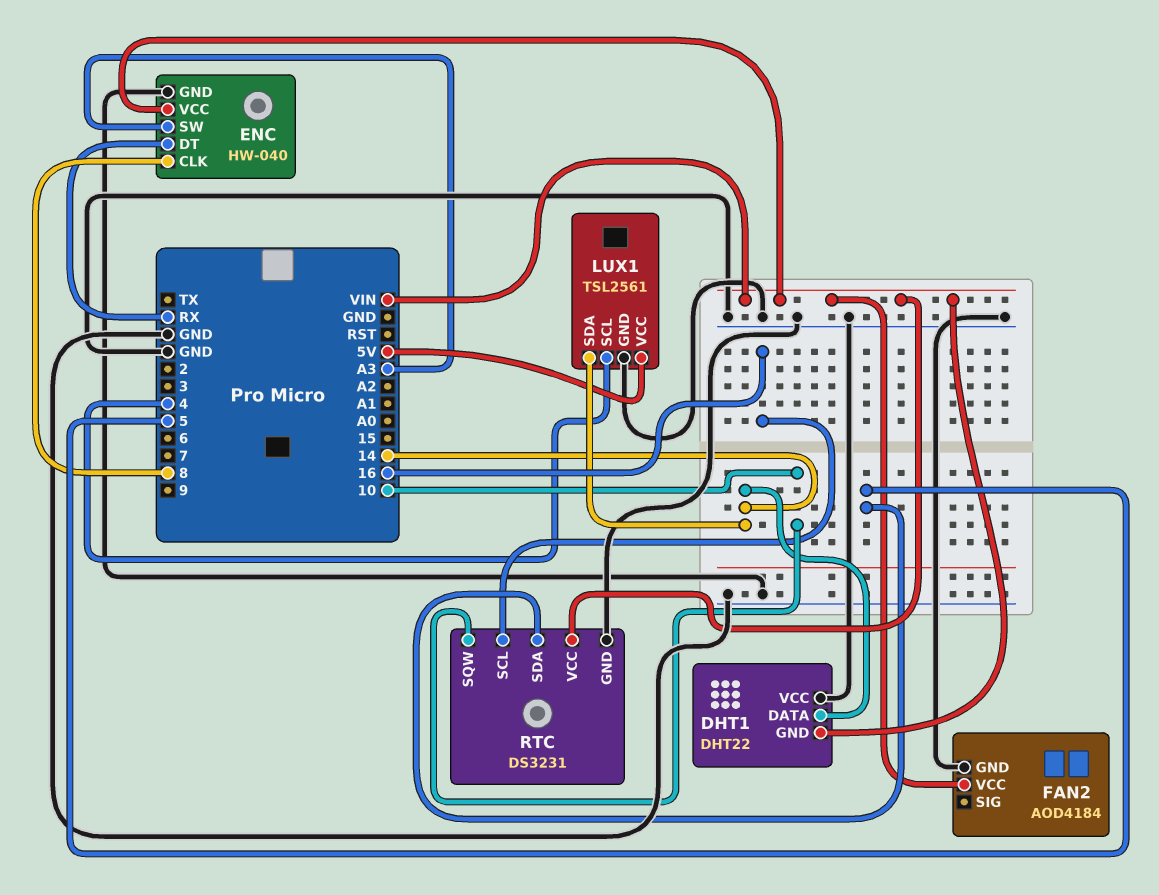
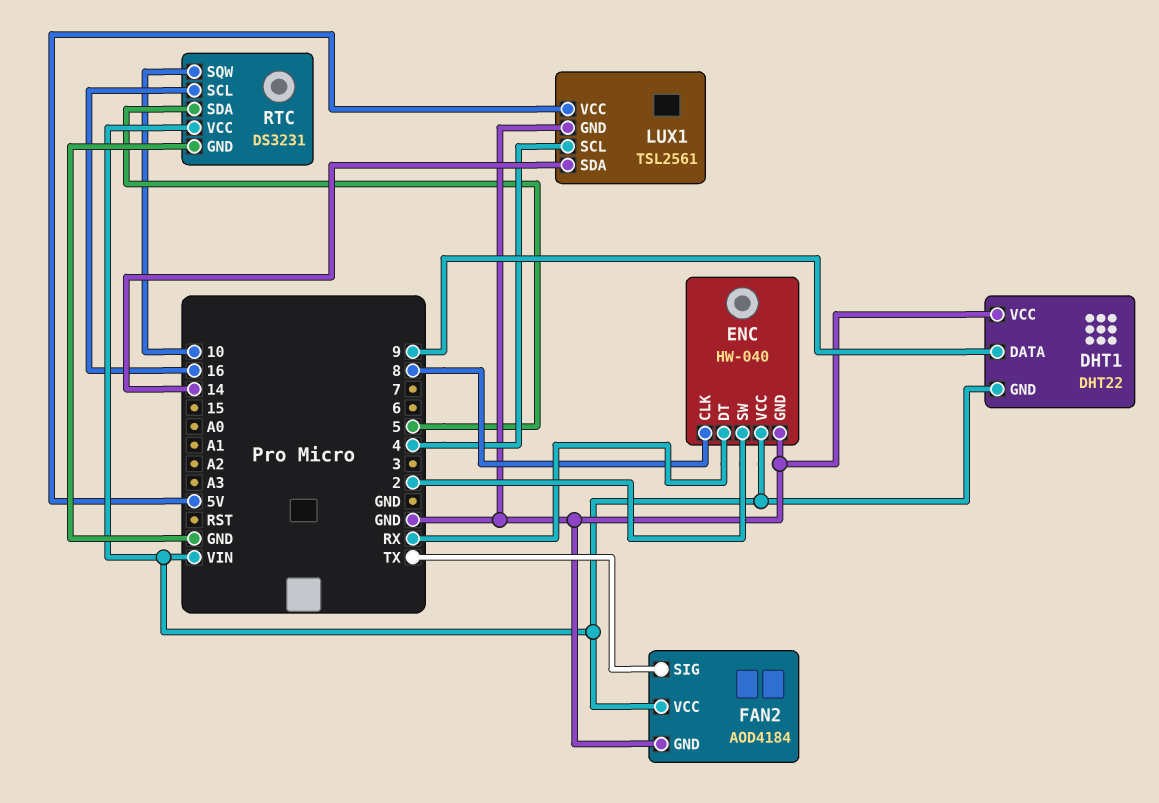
DHT1 pin DATA: 14 -> 9
ENC pin SW: A3 -> 2
FAN2 pin SIG: none -> TX

